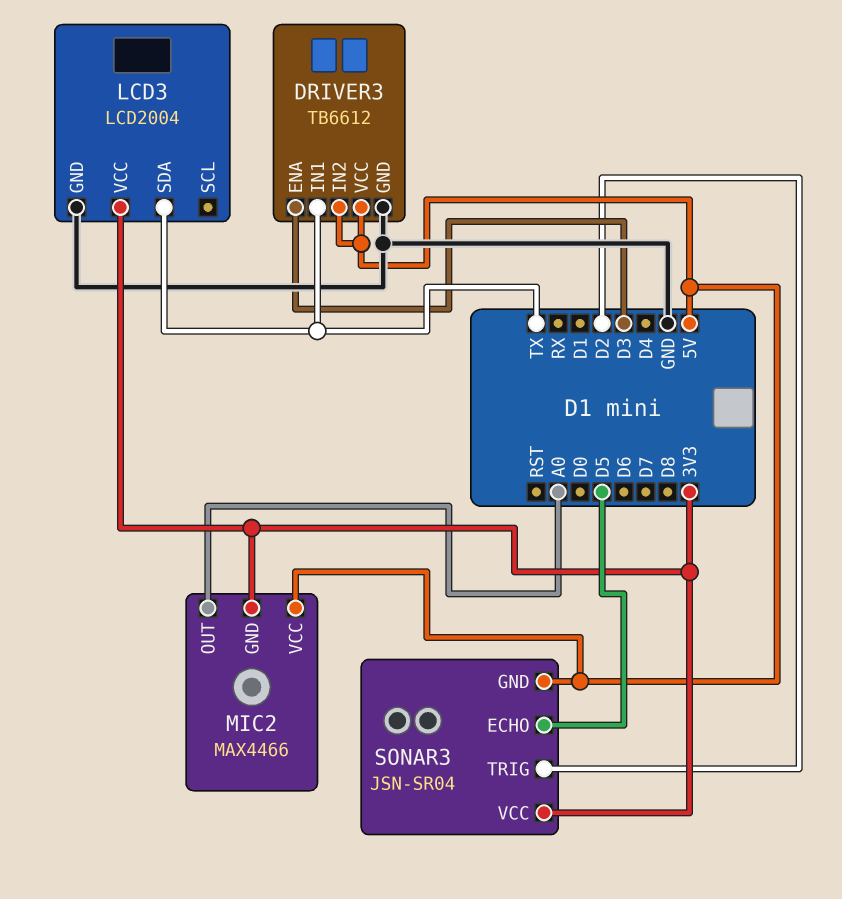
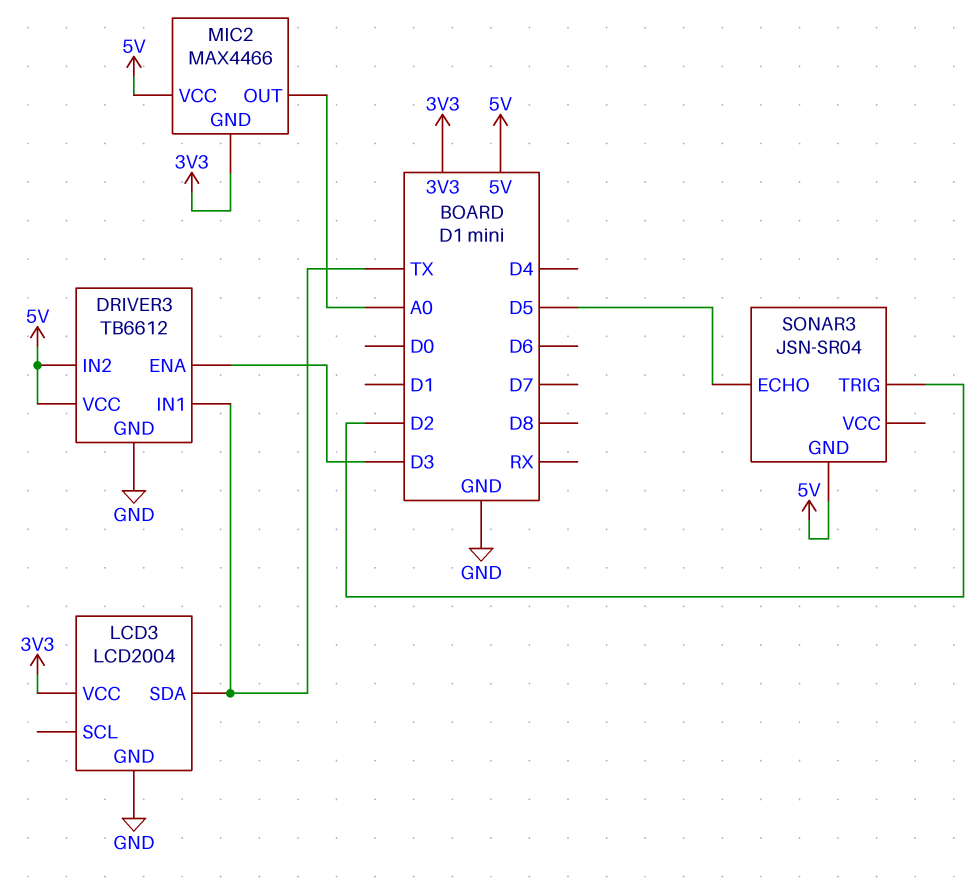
SONAR3 pin VCC: 3V3 -> none

